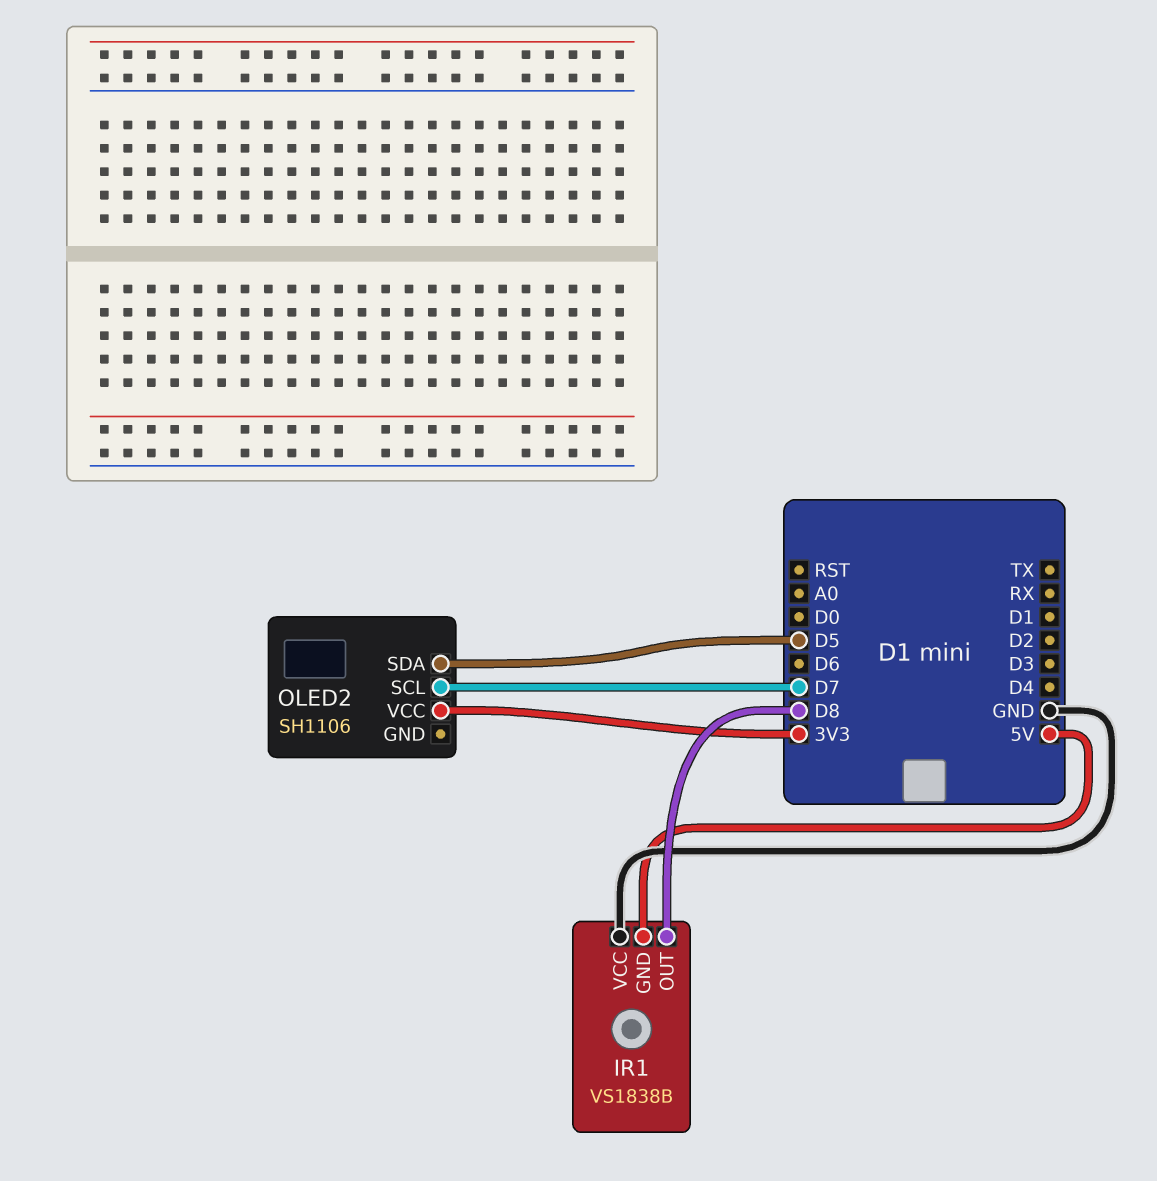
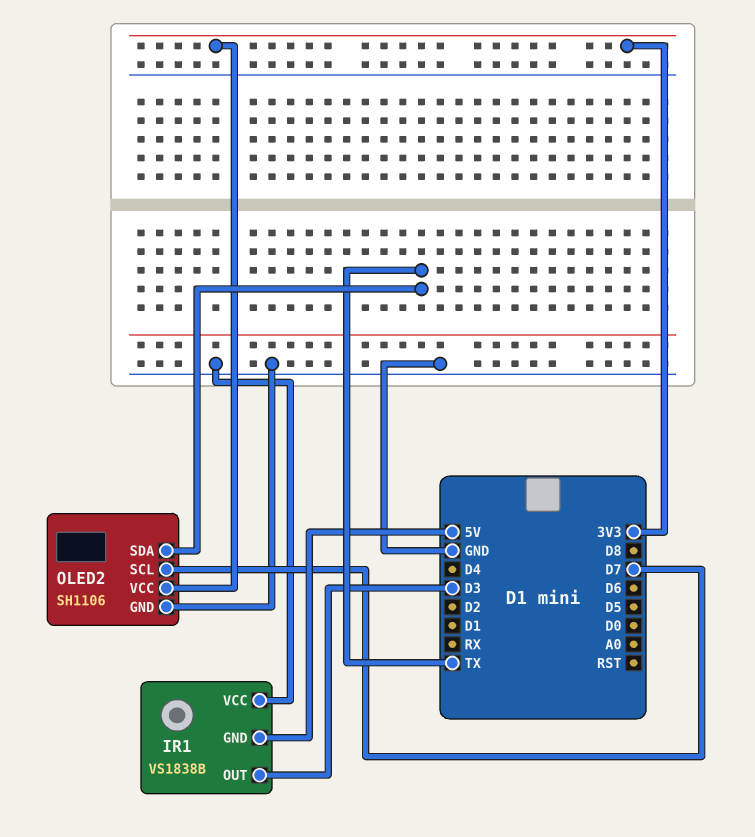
IR1 pin OUT: D8 -> D3
OLED2 pin GND: none -> GND
OLED2 pin SDA: D5 -> TX

